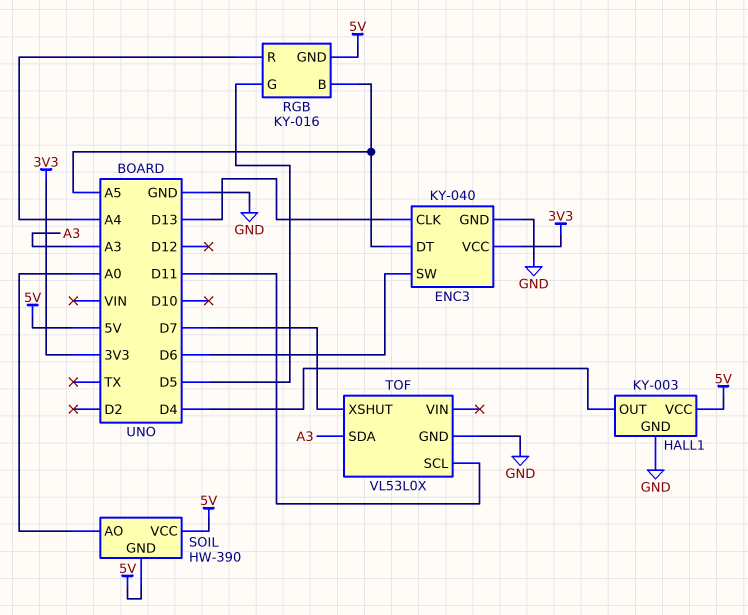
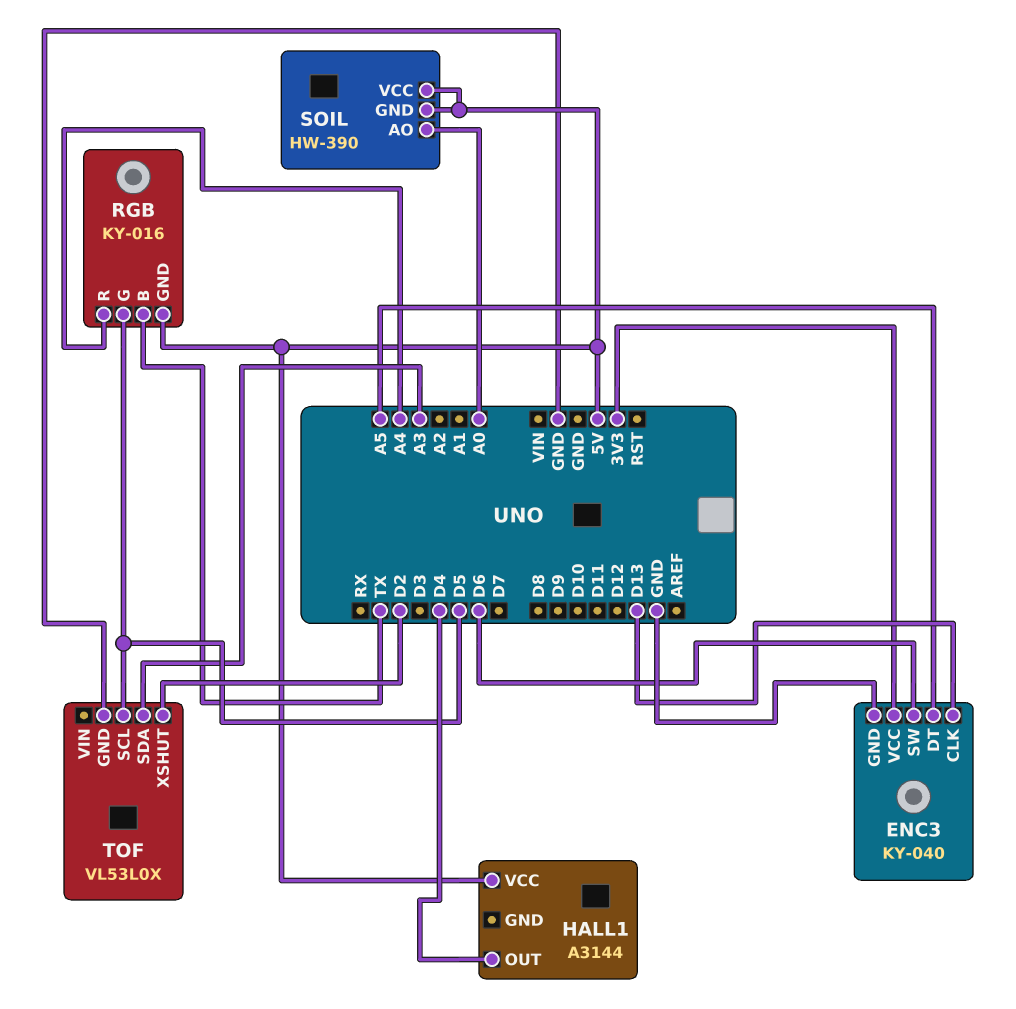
HALL1: KY-003 -> A3144
HALL1 pin GND: GND -> none
RGB pin B: A5 -> TX
TOF pin SCL: D11 -> D5
TOF pin XSHUT: D7 -> D2

